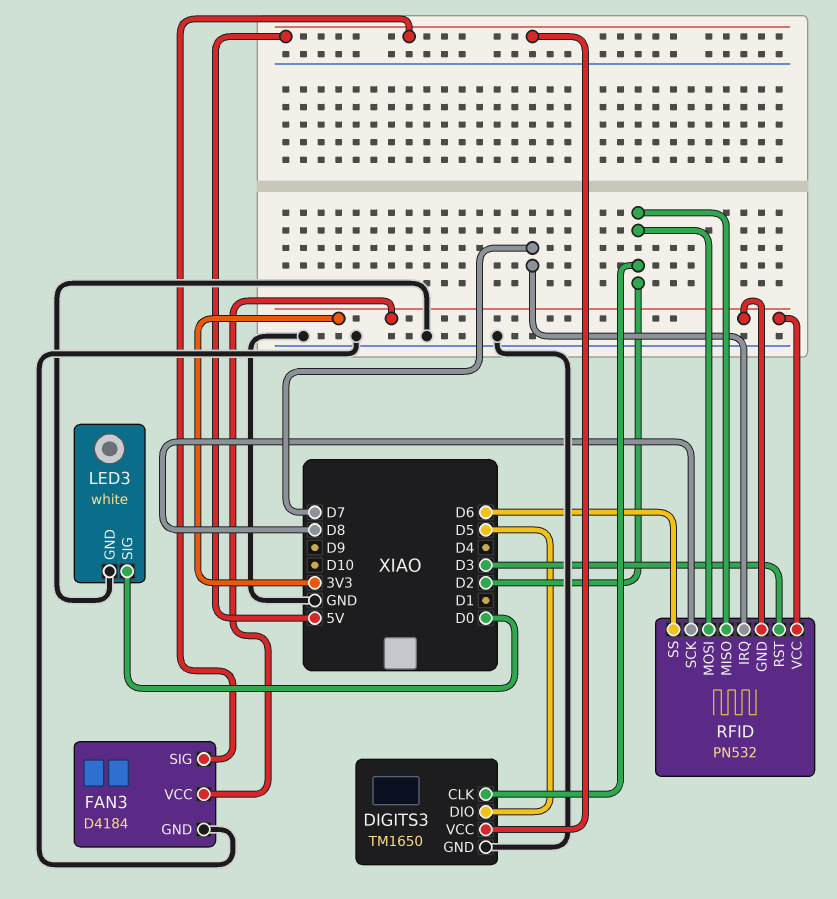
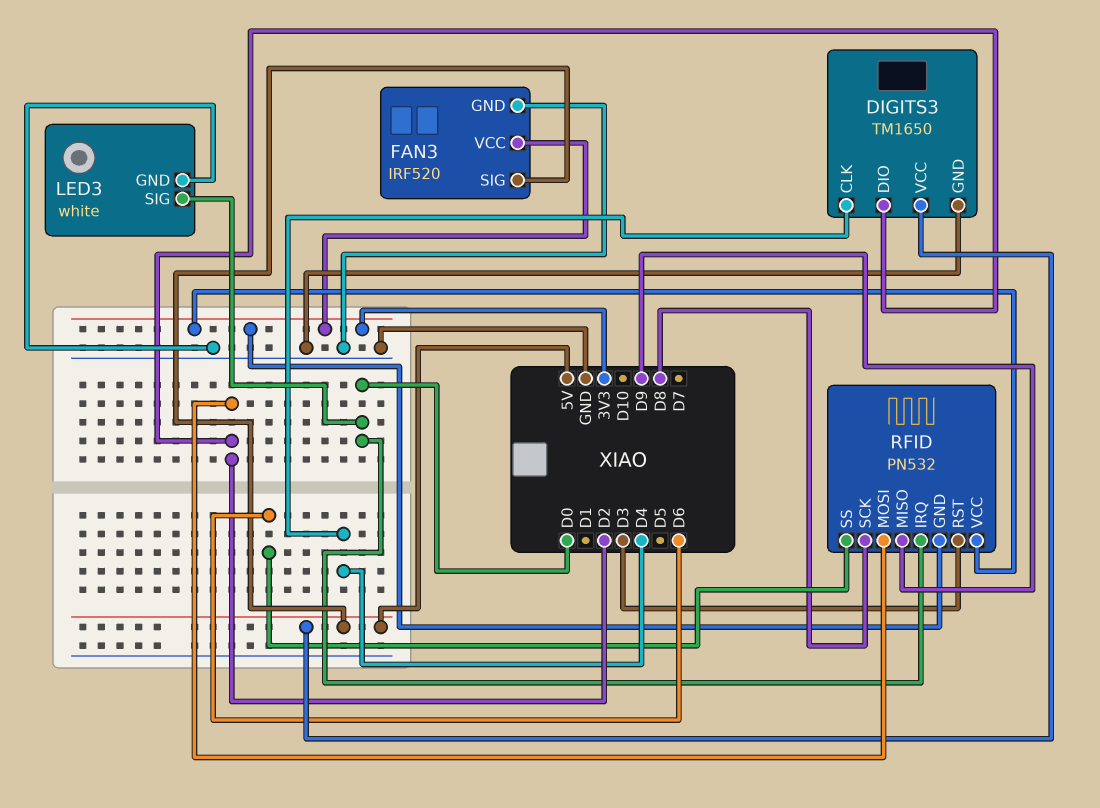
DIGITS3 pin CLK: D2 -> D4
DIGITS3 pin DIO: D5 -> D2
FAN3: D4184 -> IRF520
RFID pin IRQ: D7 -> D0
RFID pin MISO: D2 -> D9

